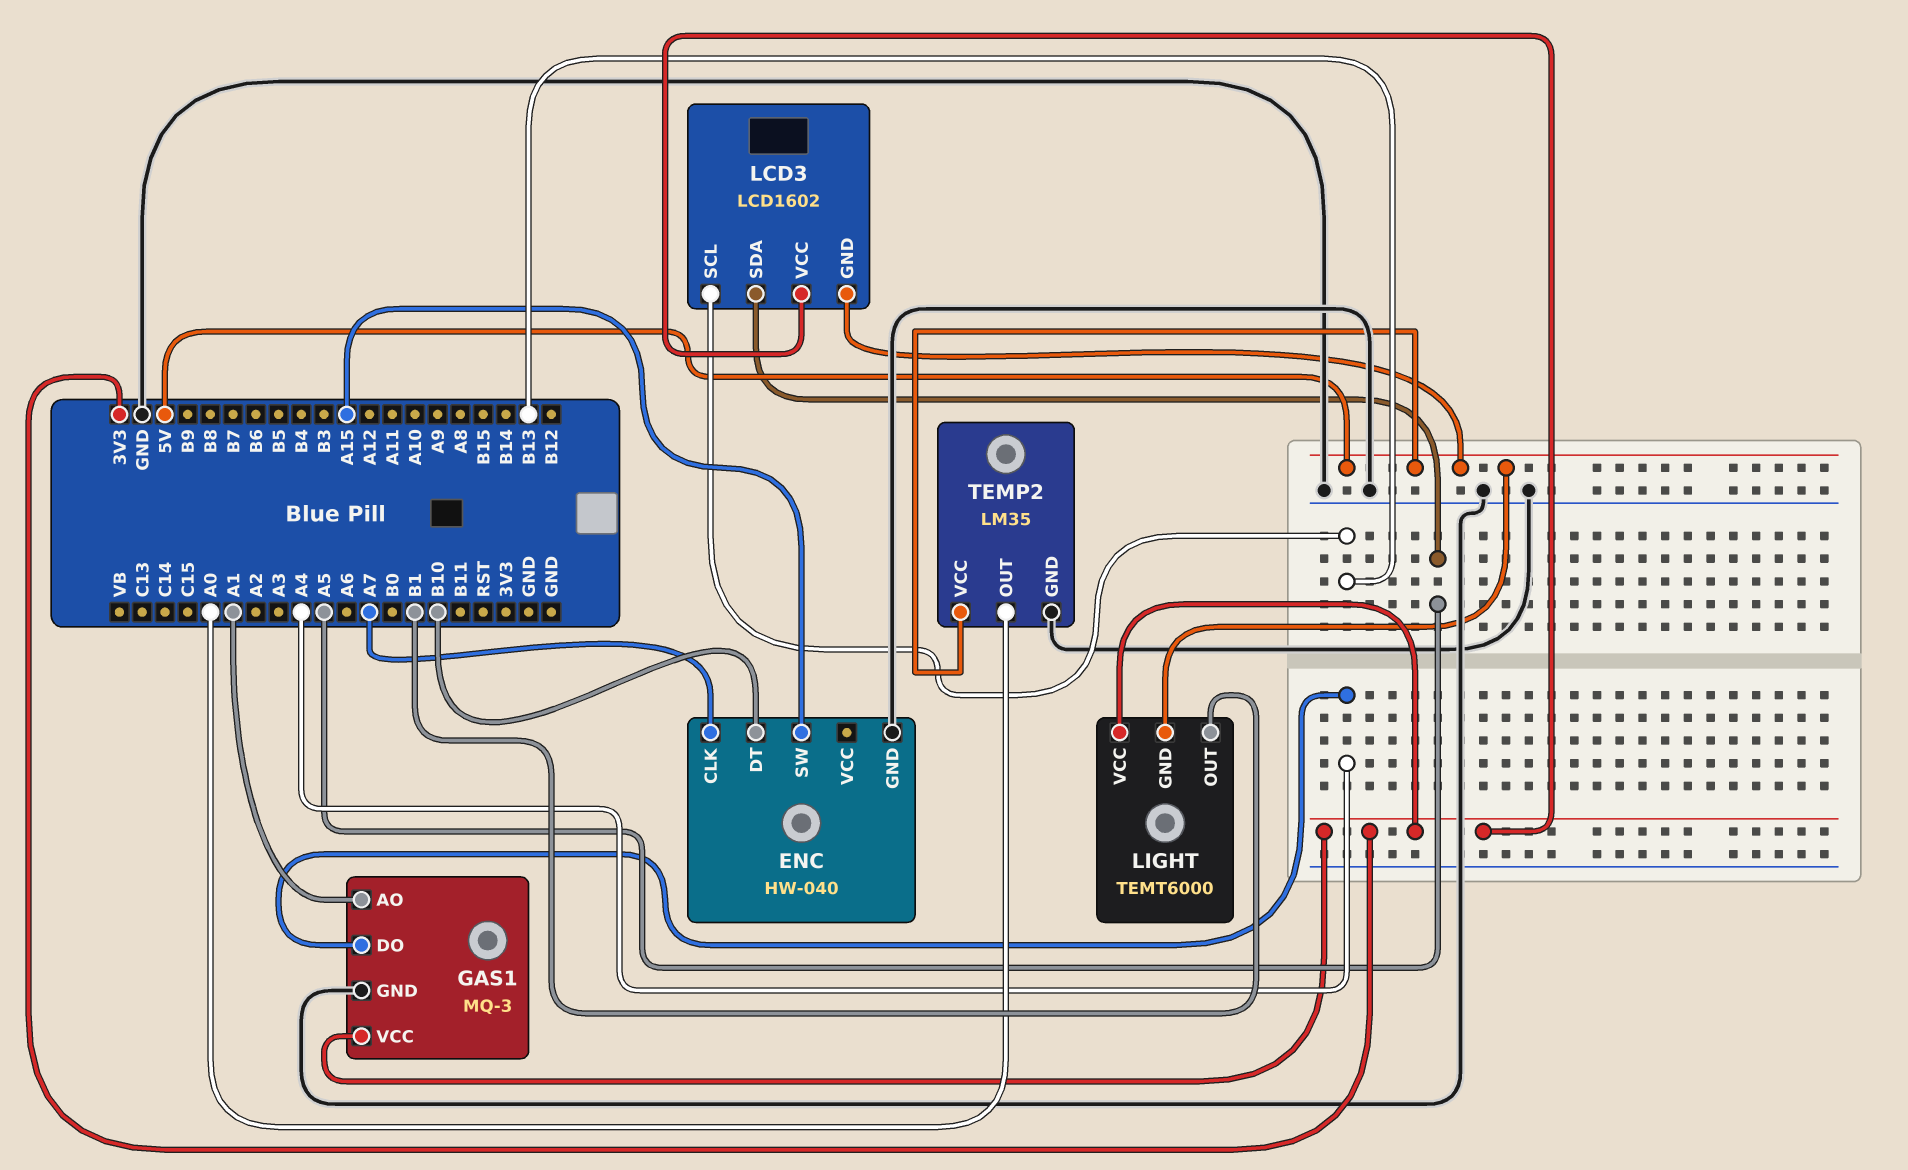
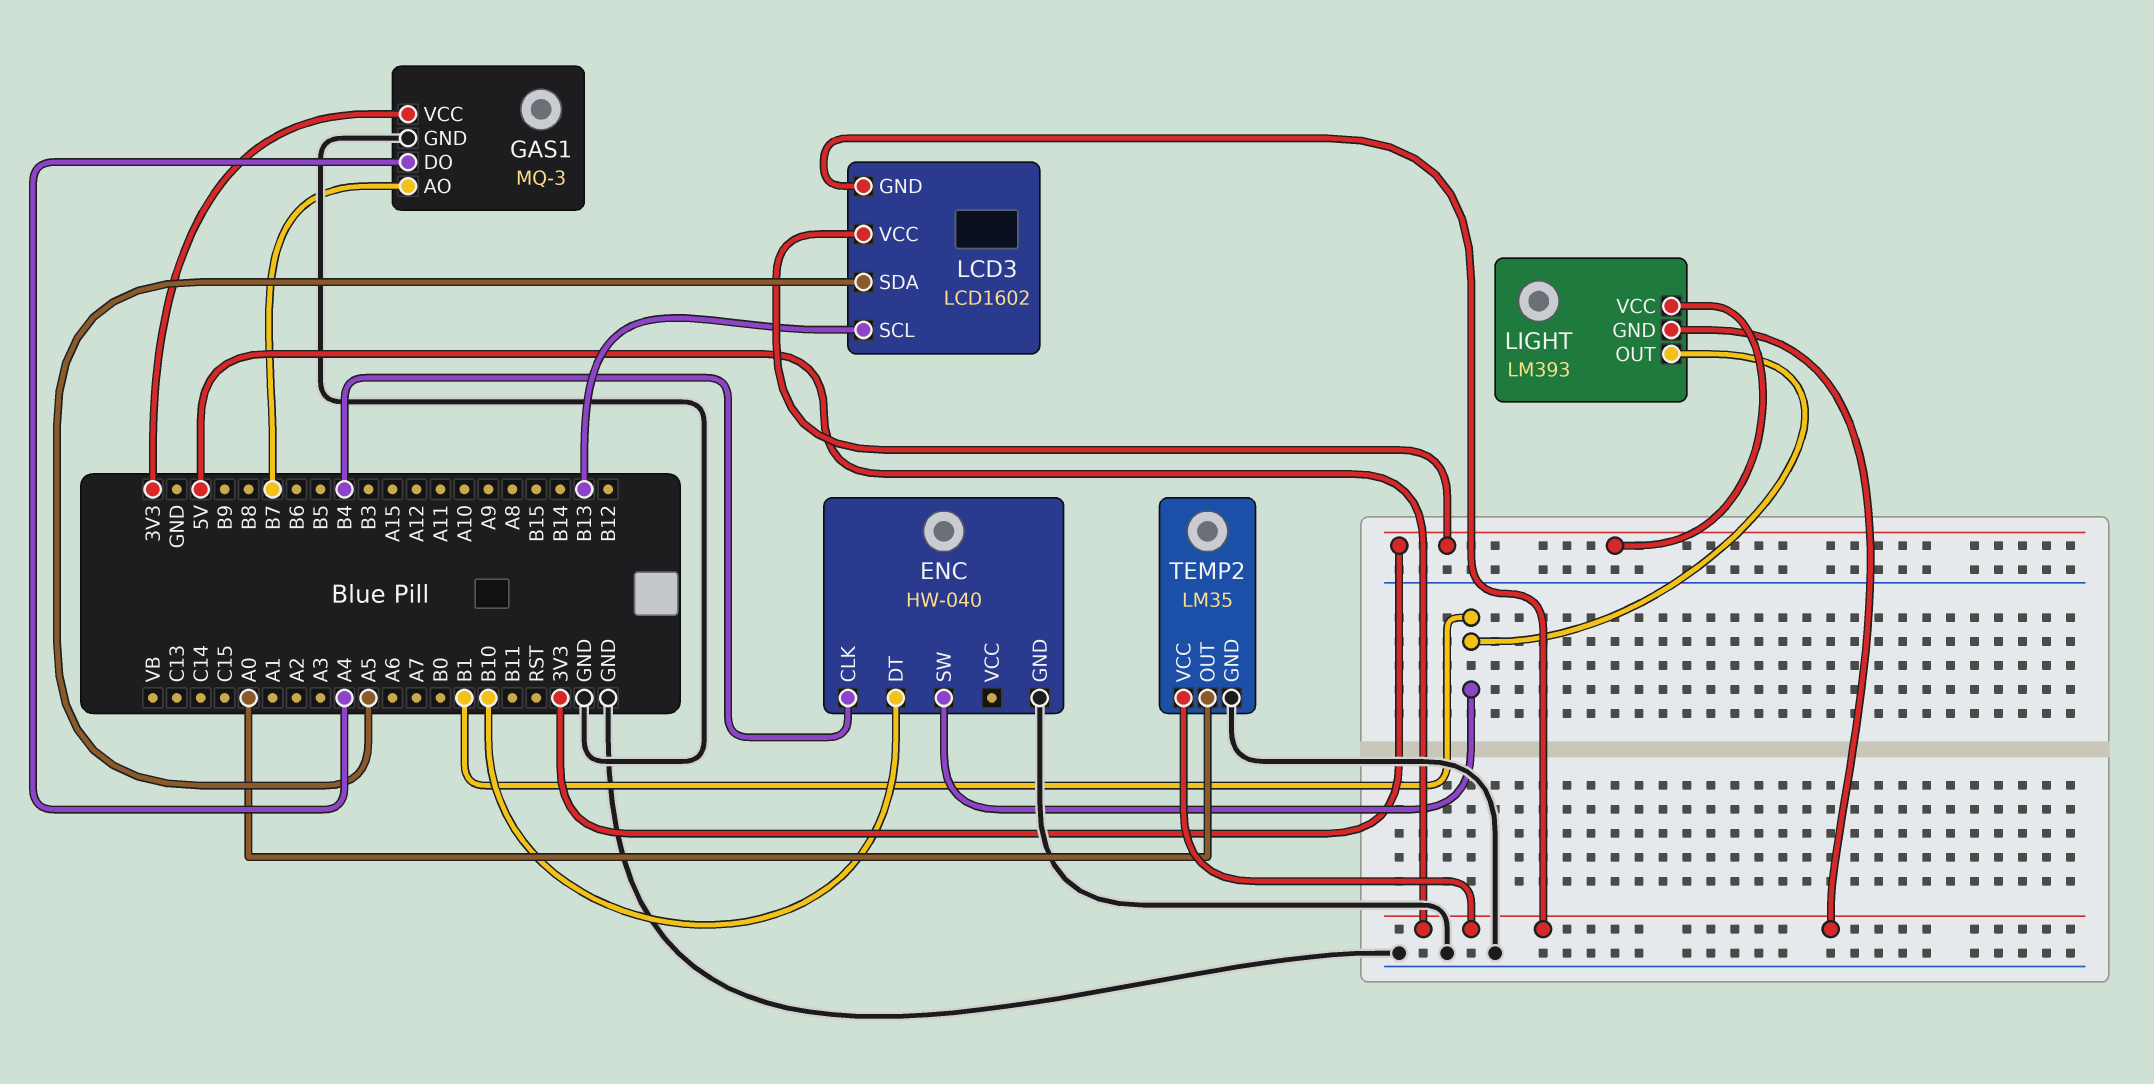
ENC pin CLK: A7 -> B4
ENC pin SW: A15 -> B1
GAS1 pin AO: A1 -> B7
LIGHT: TEMT6000 -> LM393

